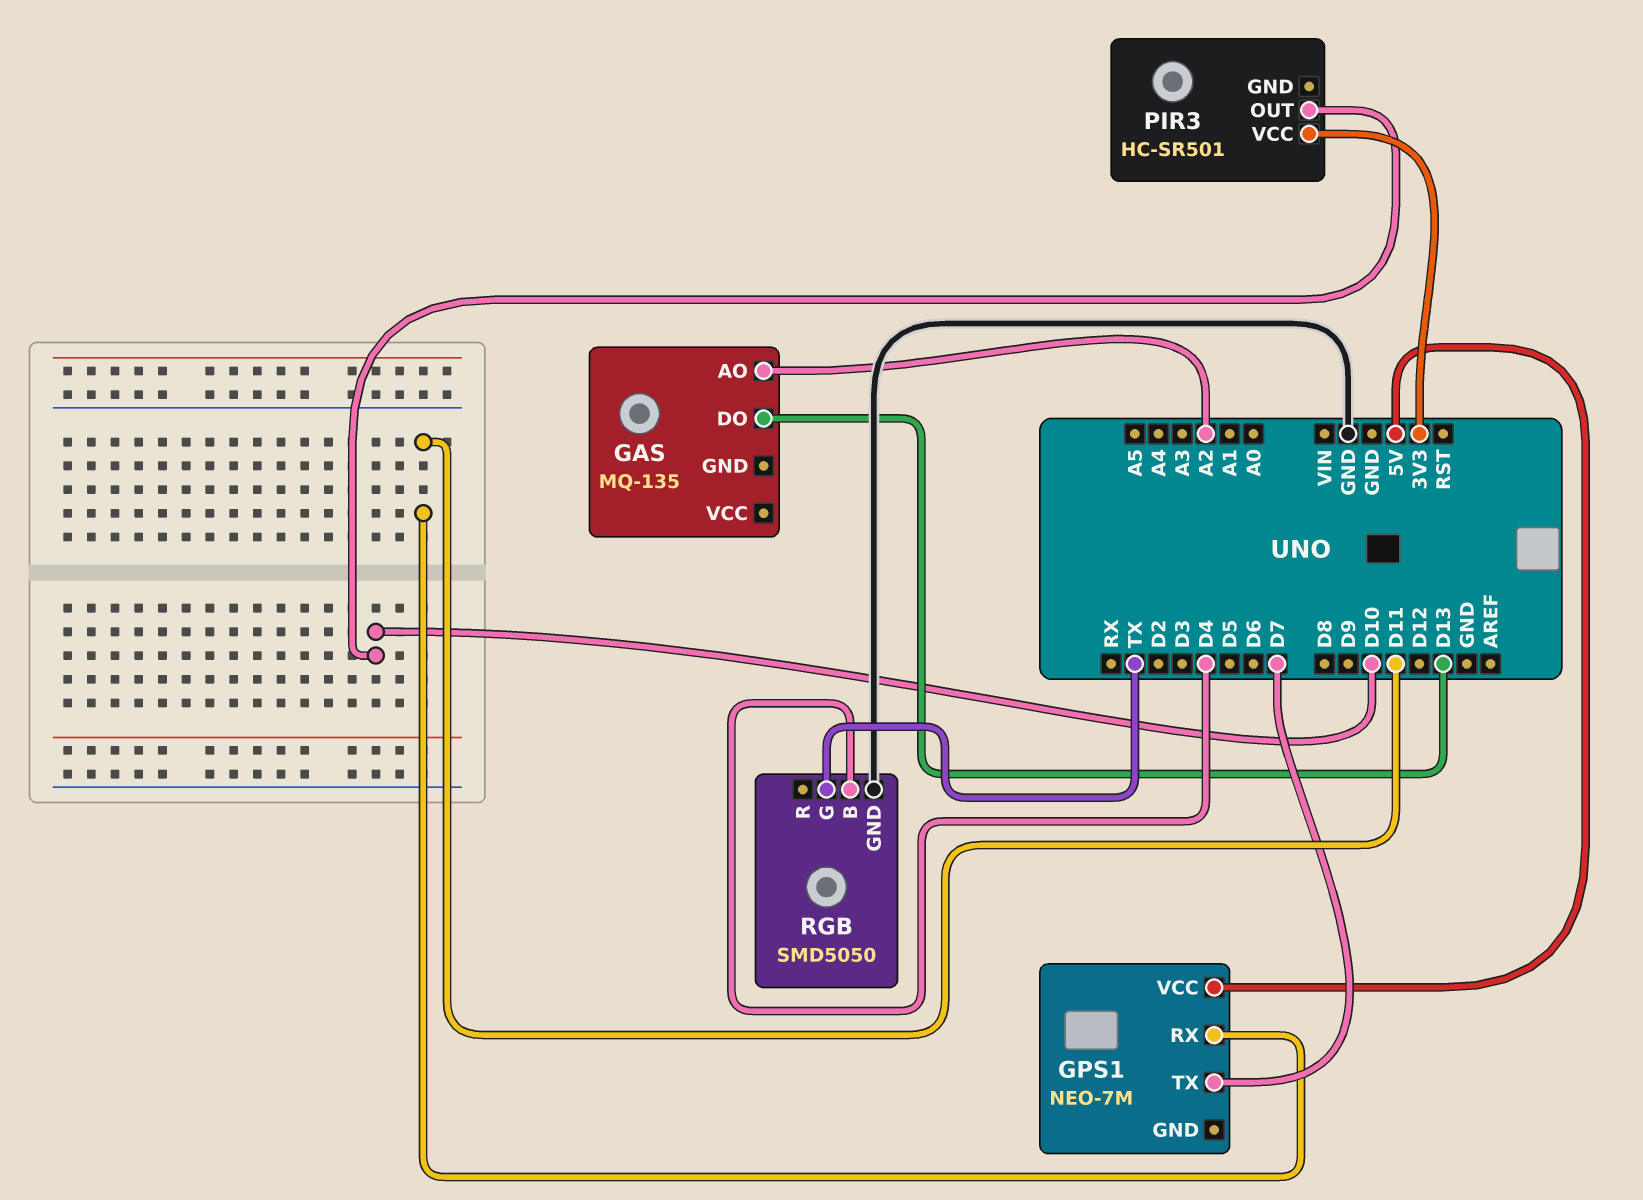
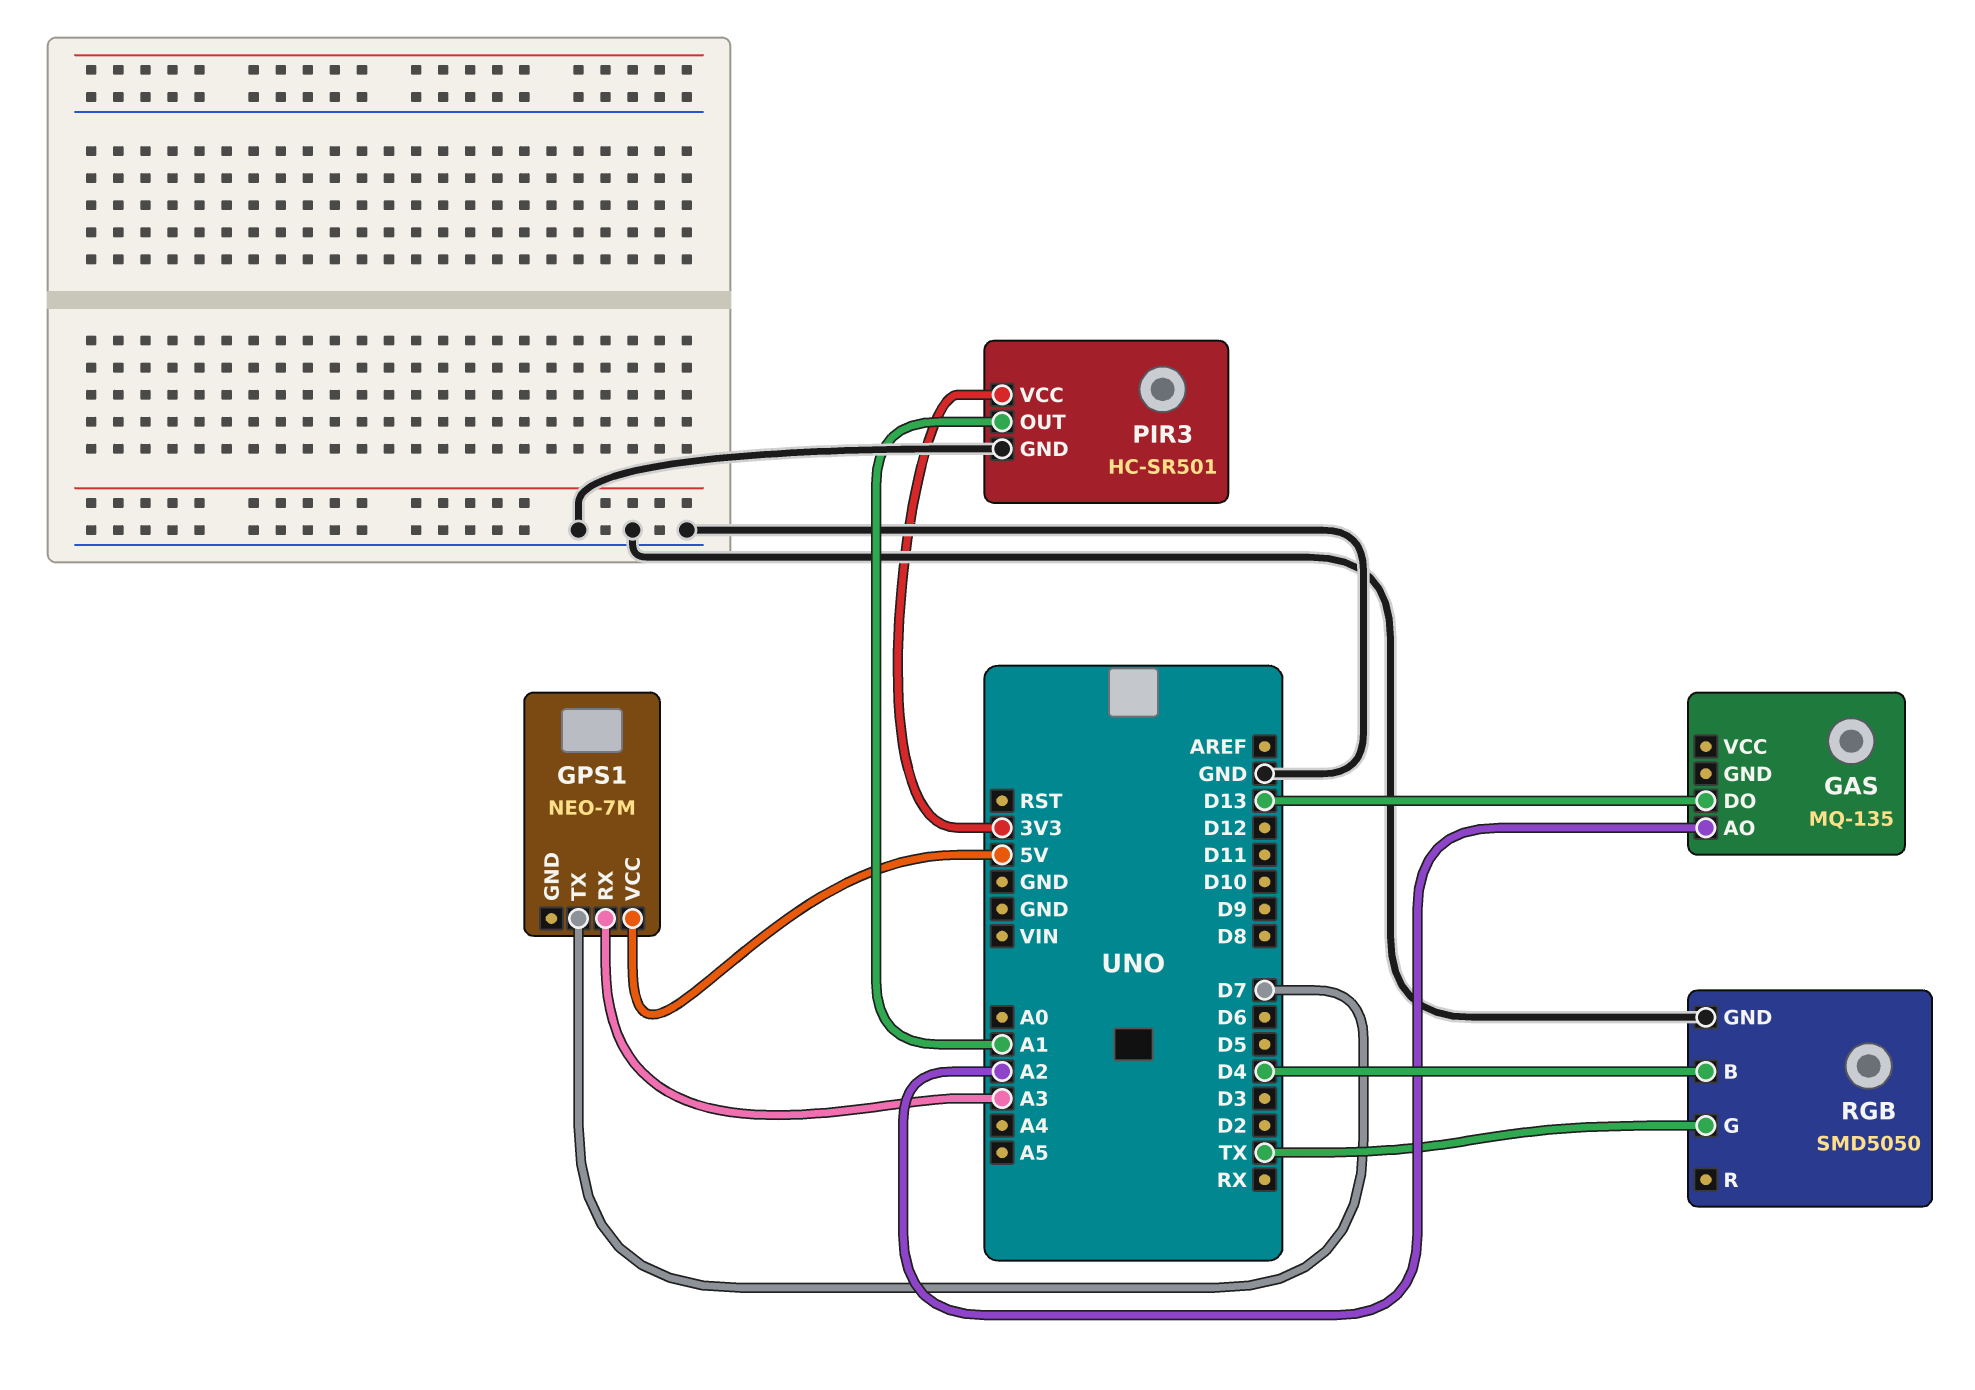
GPS1 pin RX: D11 -> A3
PIR3 pin GND: none -> GND
PIR3 pin OUT: D10 -> A1

